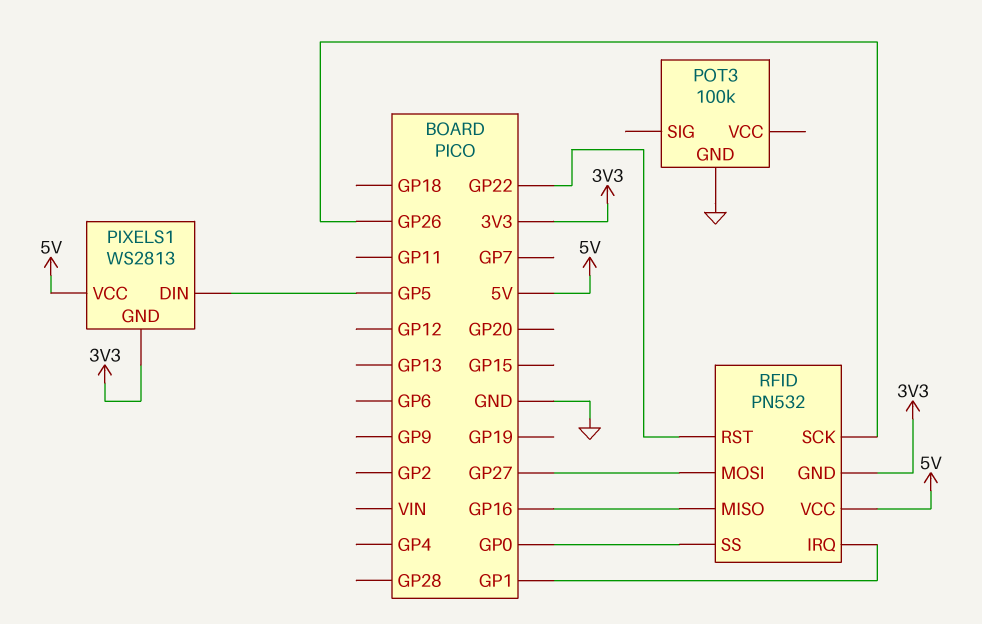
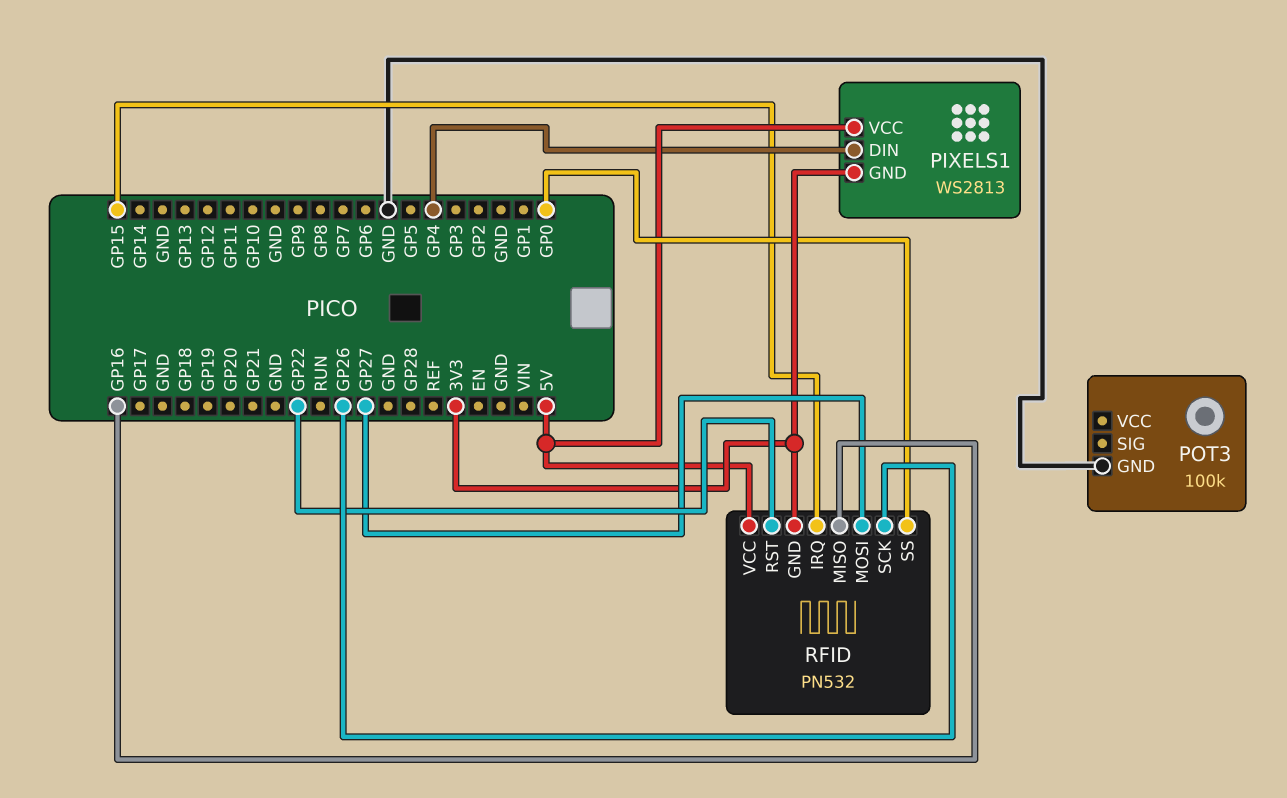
PIXELS1 pin DIN: GP5 -> GP4
RFID pin IRQ: GP1 -> GP15

